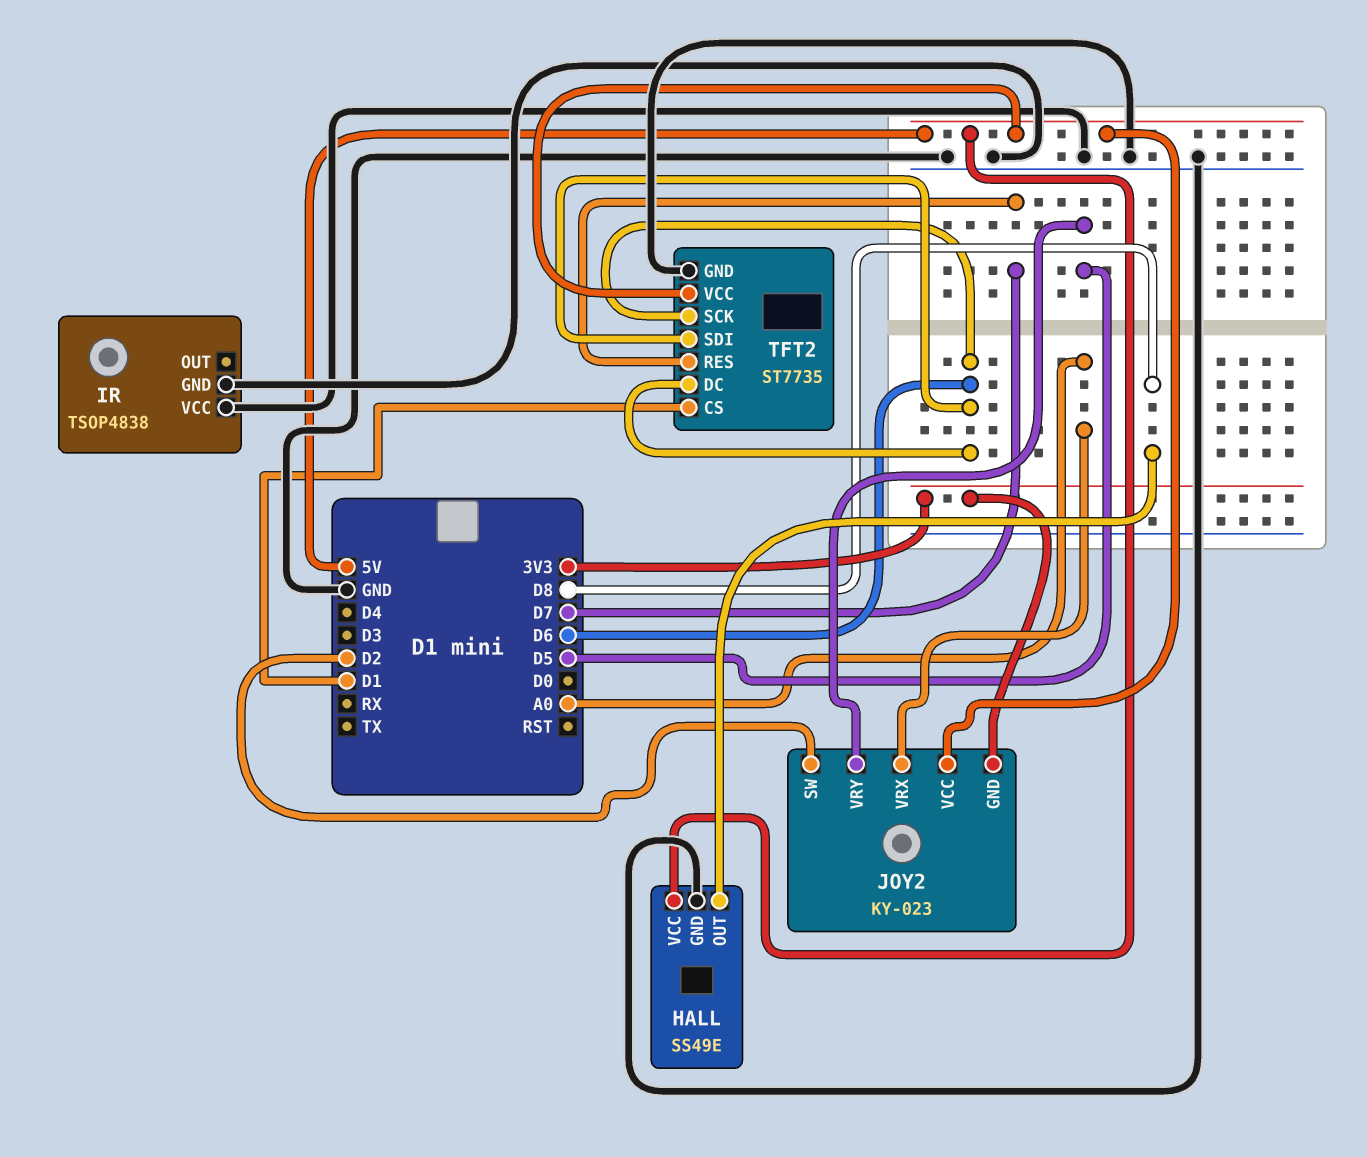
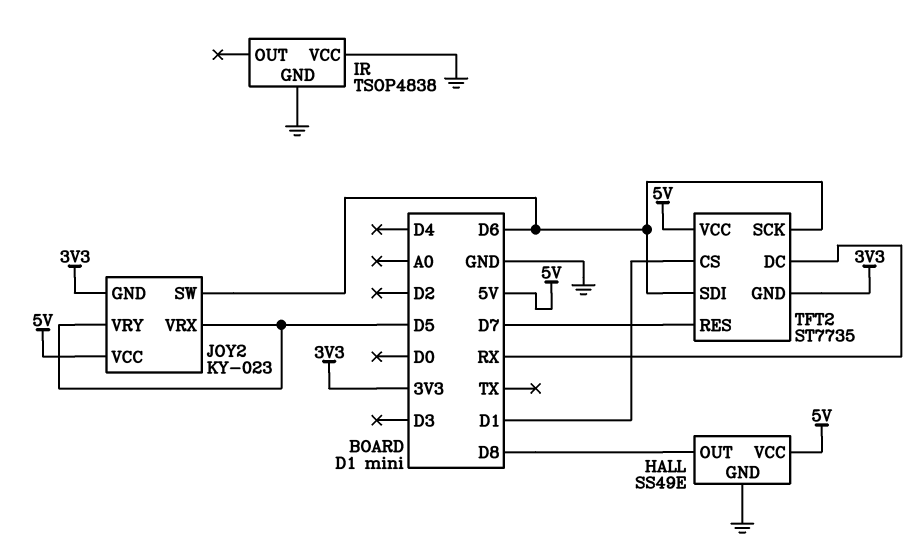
JOY2 pin SW: D2 -> D6
JOY2 pin VRX: A0 -> D5
TFT2 pin DC: D6 -> RX
TFT2 pin GND: GND -> 3V3

